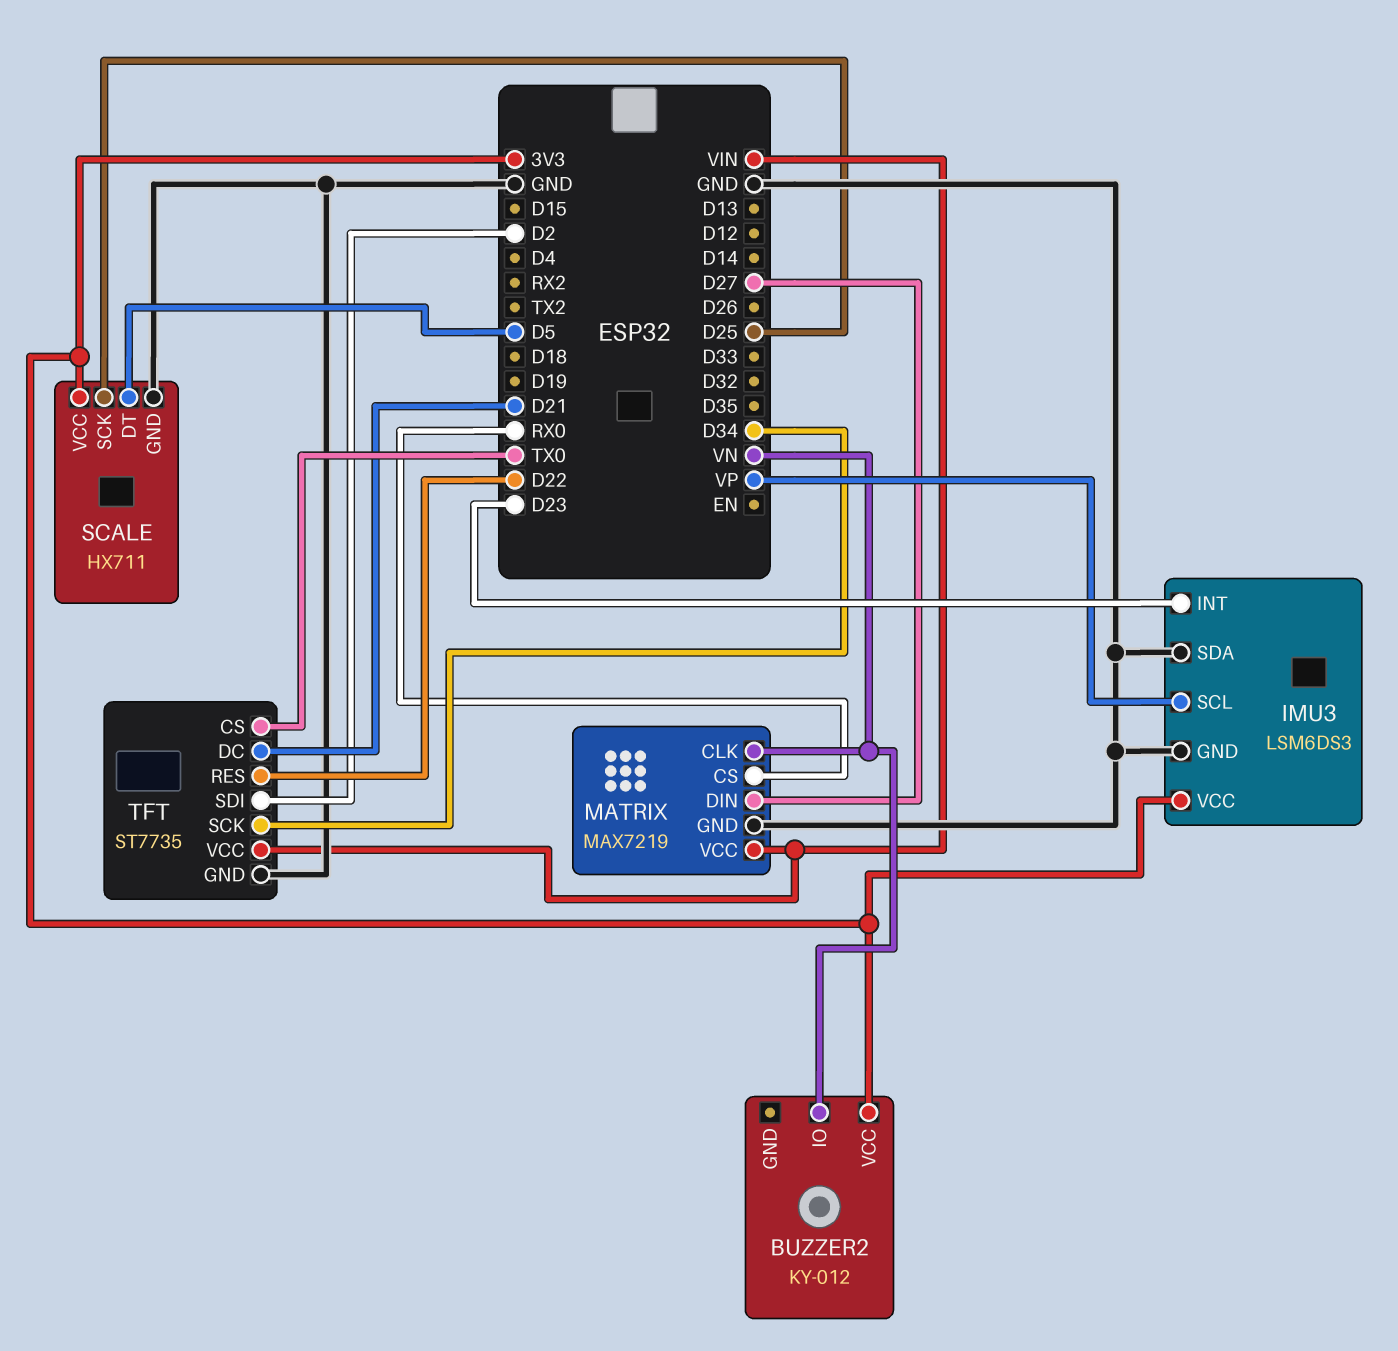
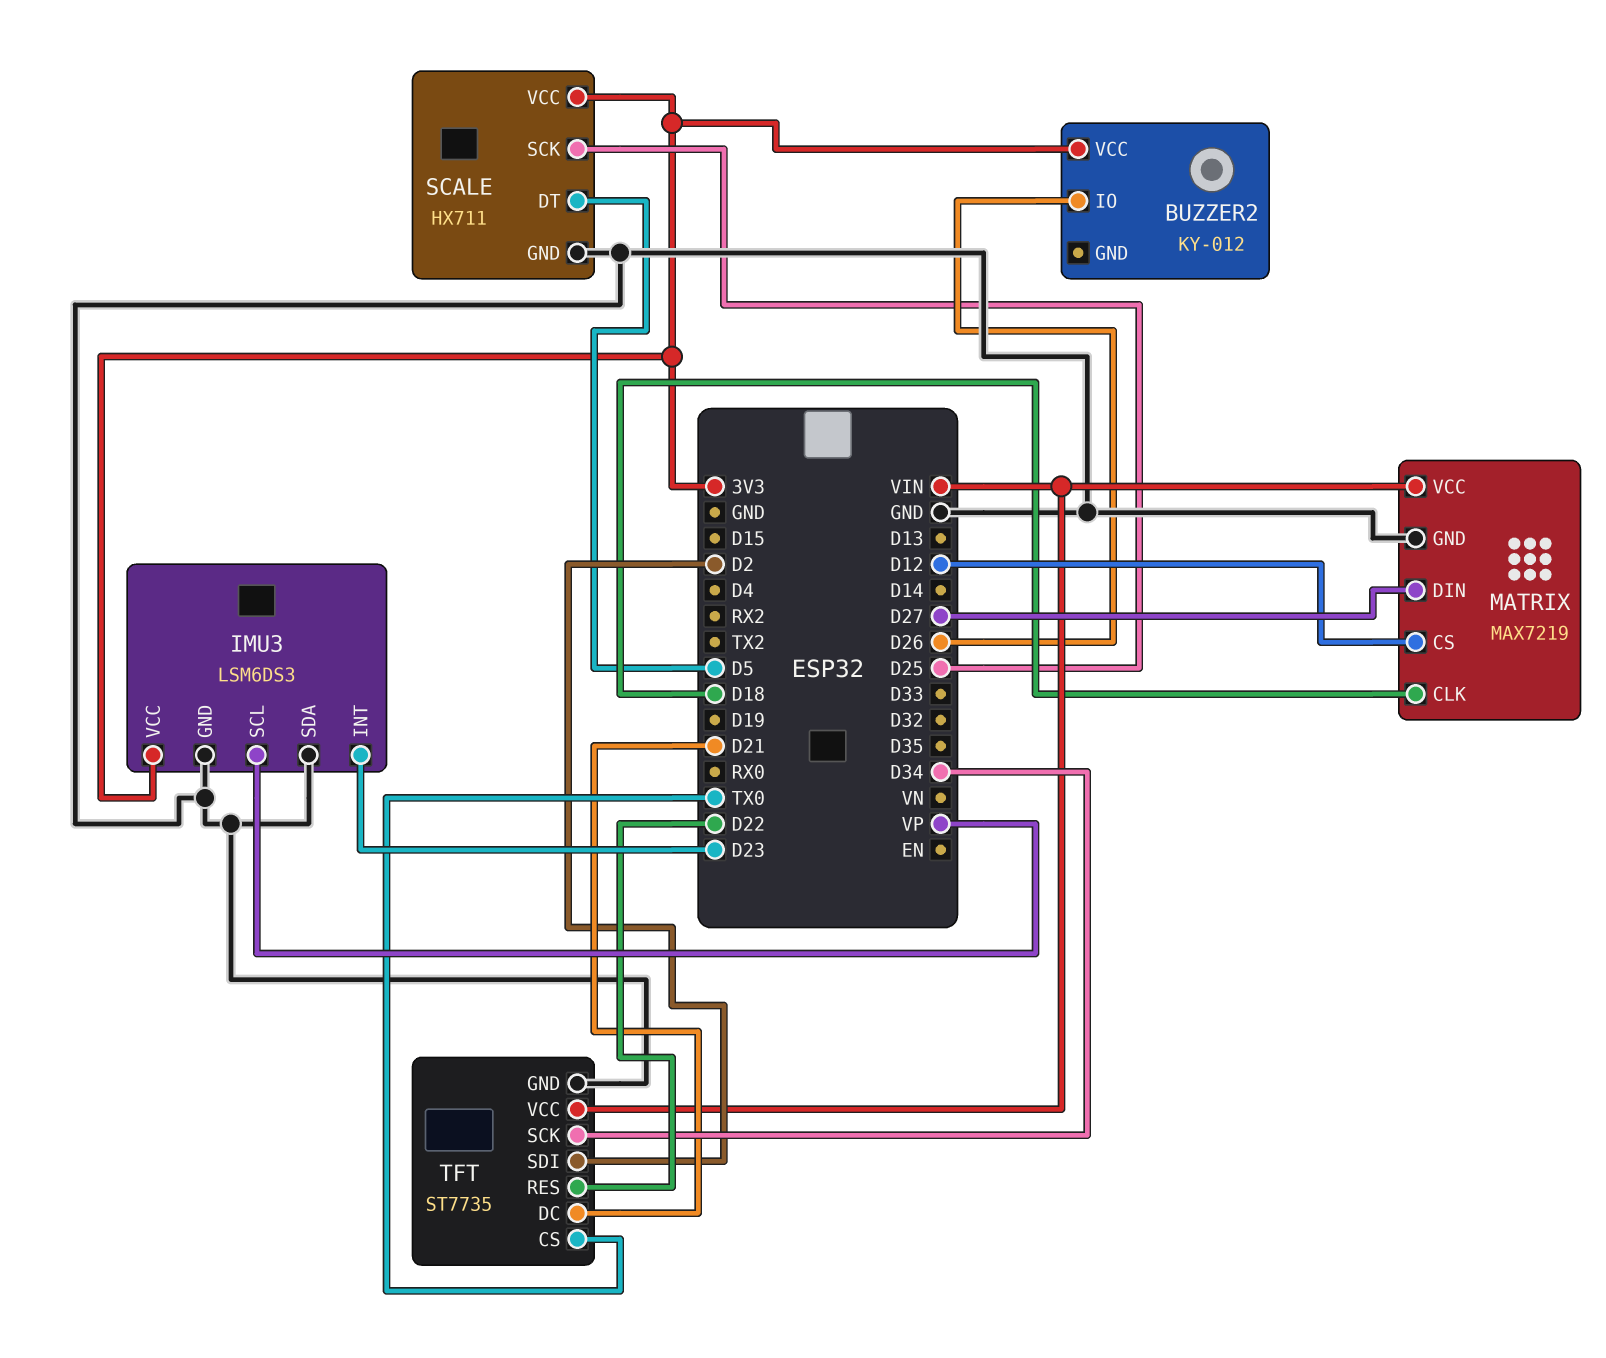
BUZZER2 pin IO: VN -> D26
MATRIX pin CLK: VN -> D18
MATRIX pin CS: RX0 -> D12

